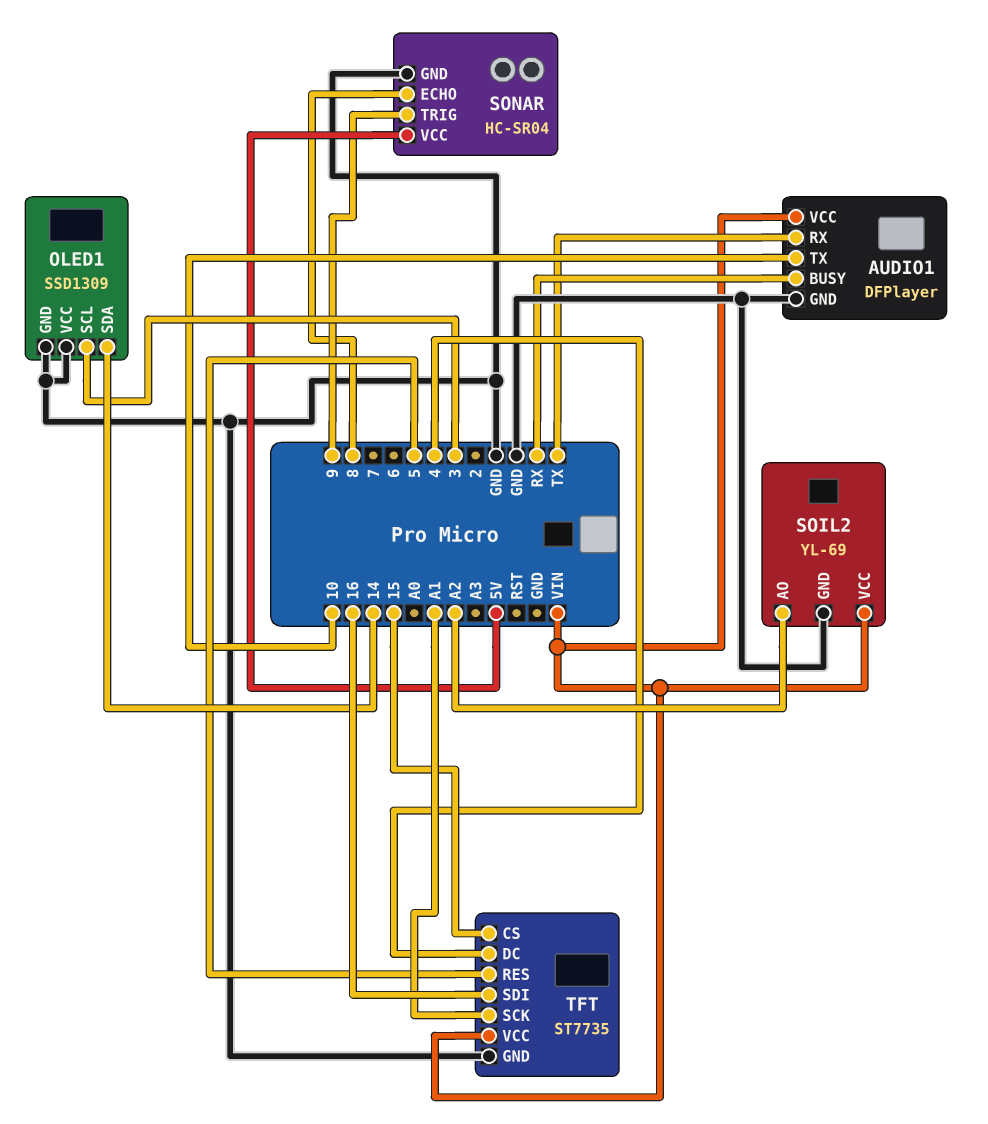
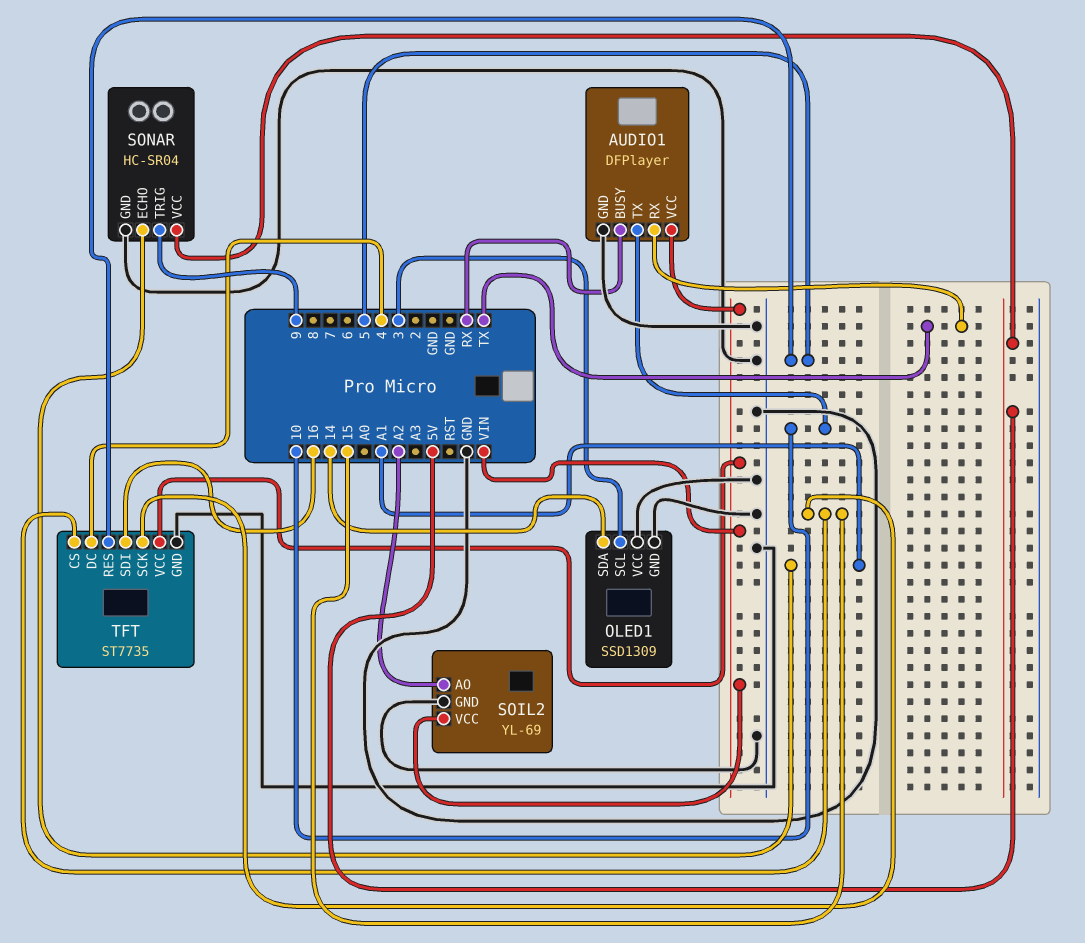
SONAR pin ECHO: 8 -> A1
TFT pin SCK: A1 -> 15

